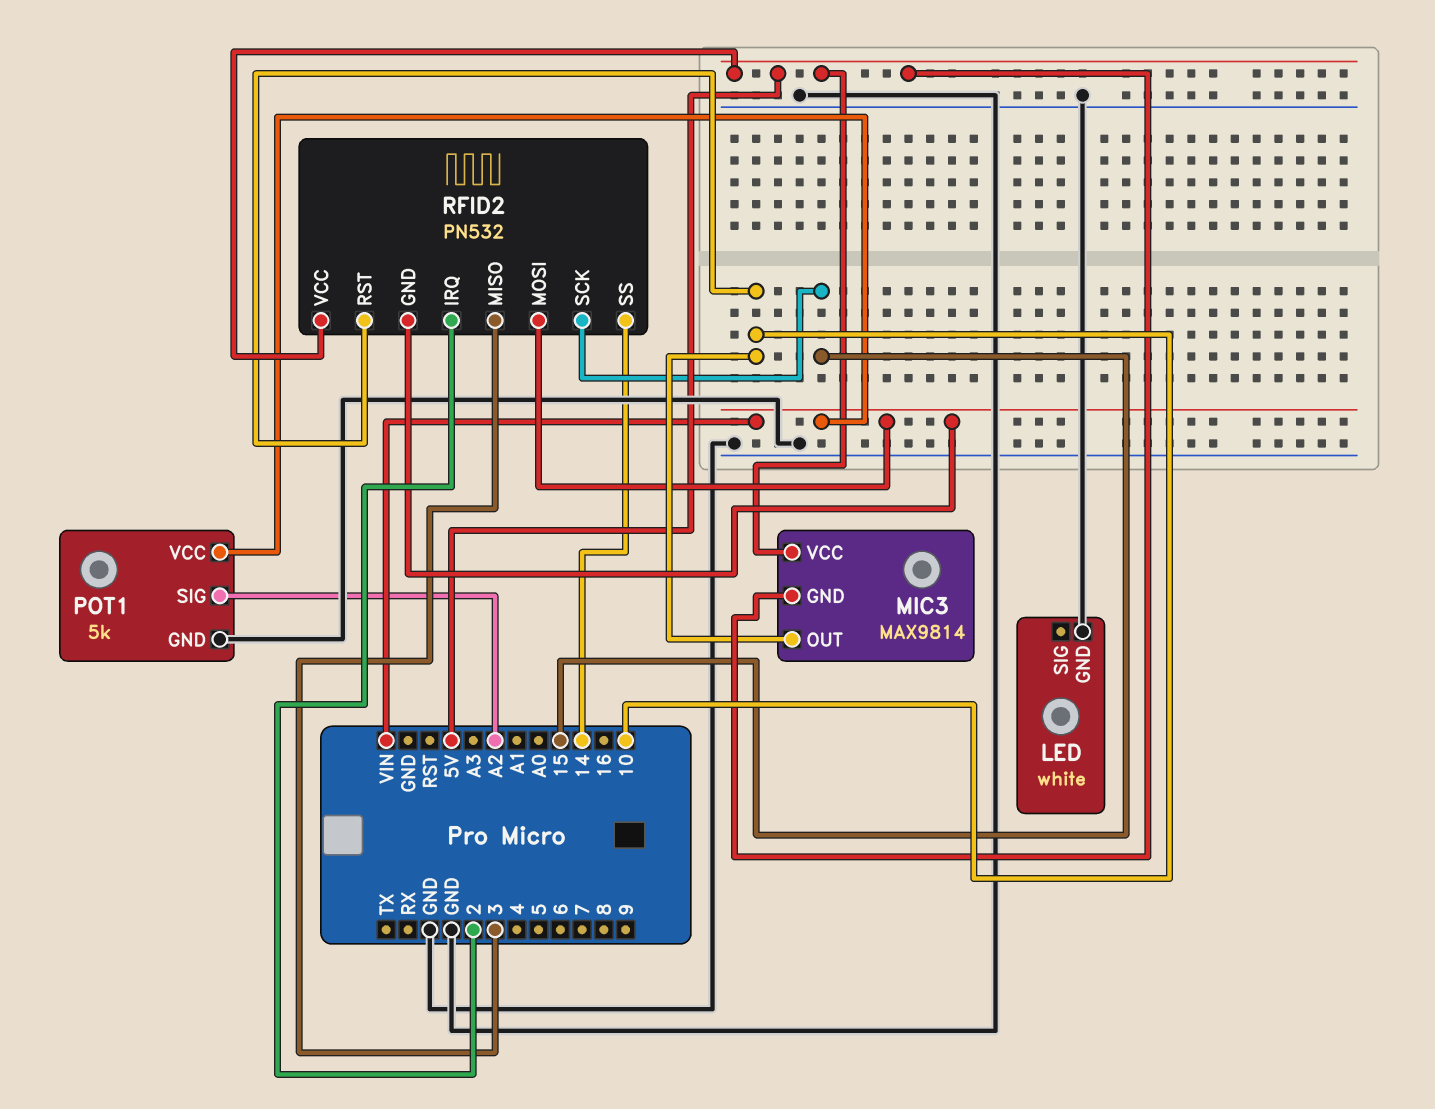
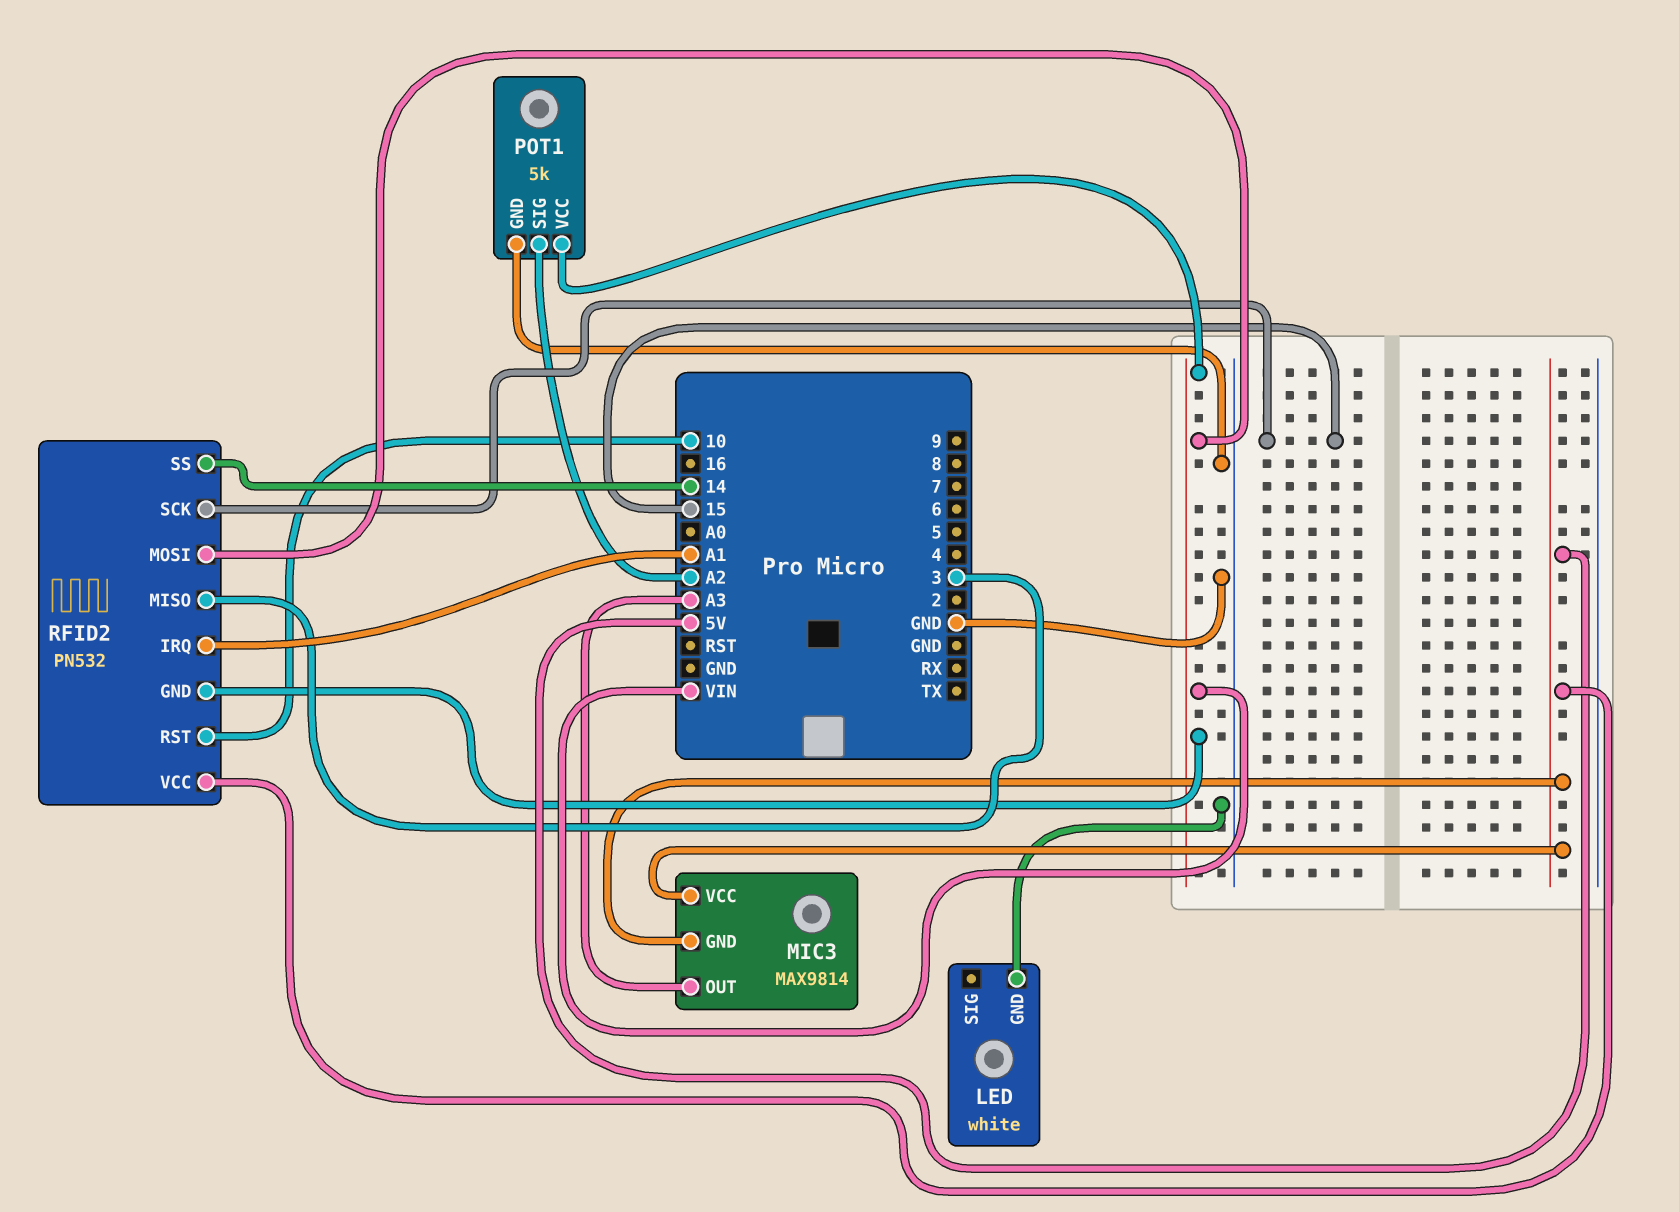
MIC3 pin OUT: 10 -> A3
RFID2 pin IRQ: 2 -> A1

